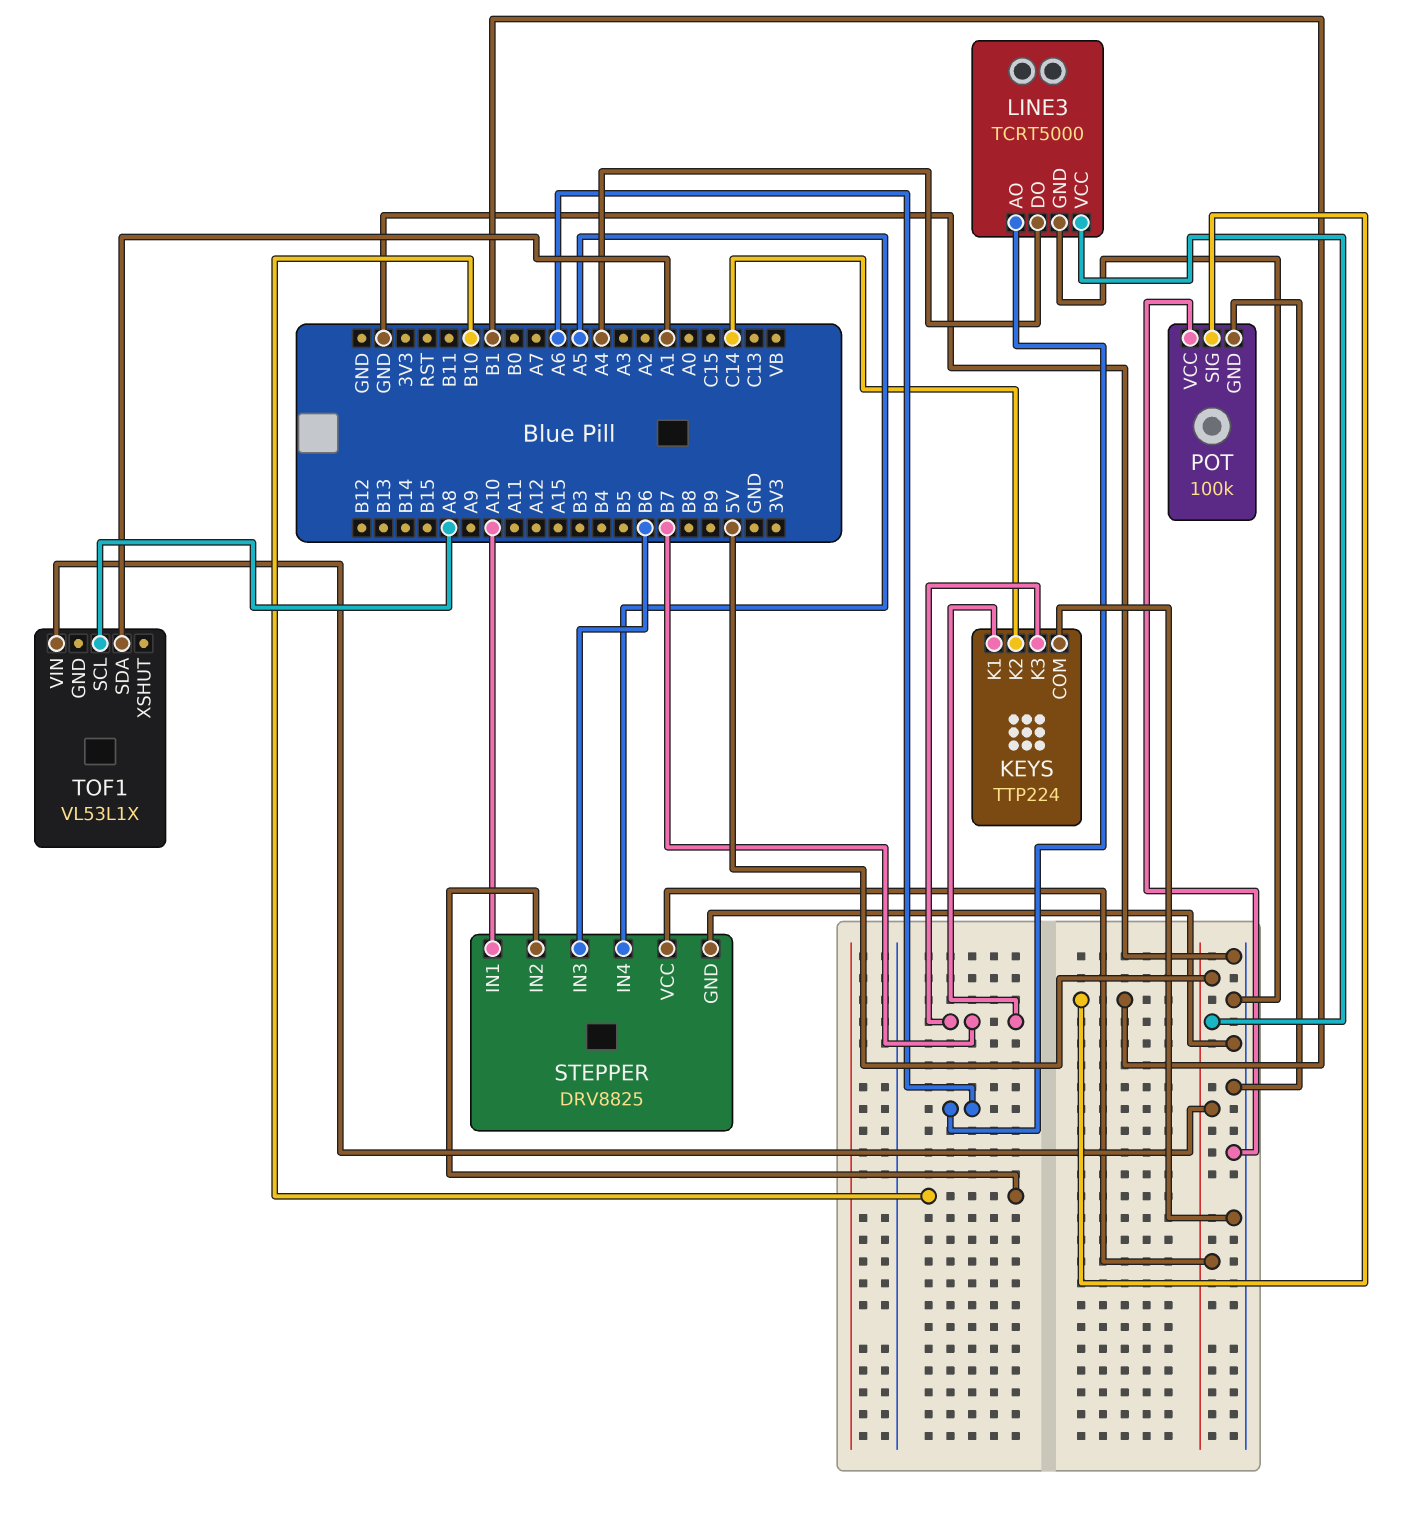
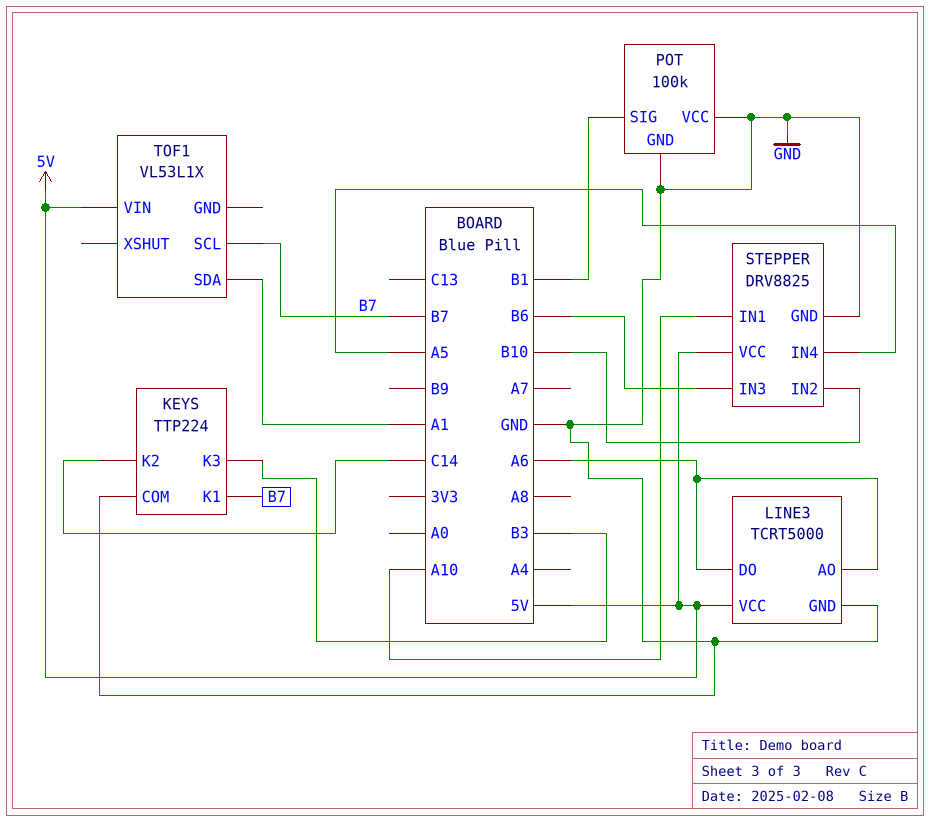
KEYS pin K3: B7 -> B3
LINE3 pin DO: A4 -> A6
TOF1 pin SCL: A8 -> B7

